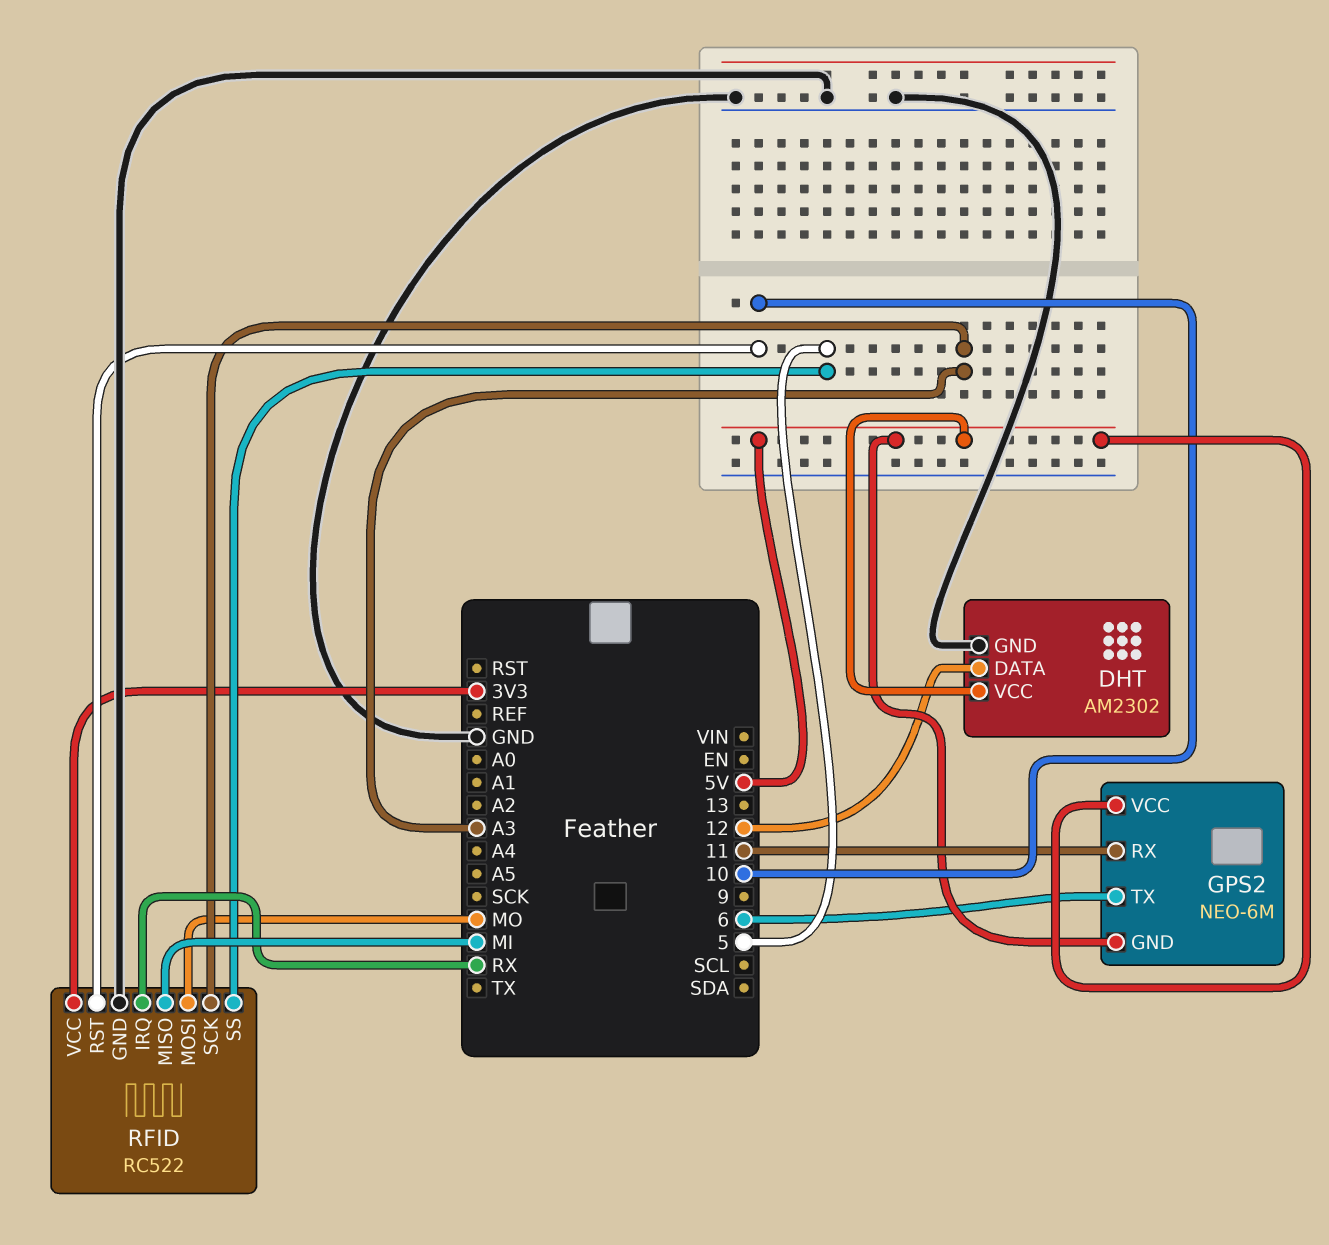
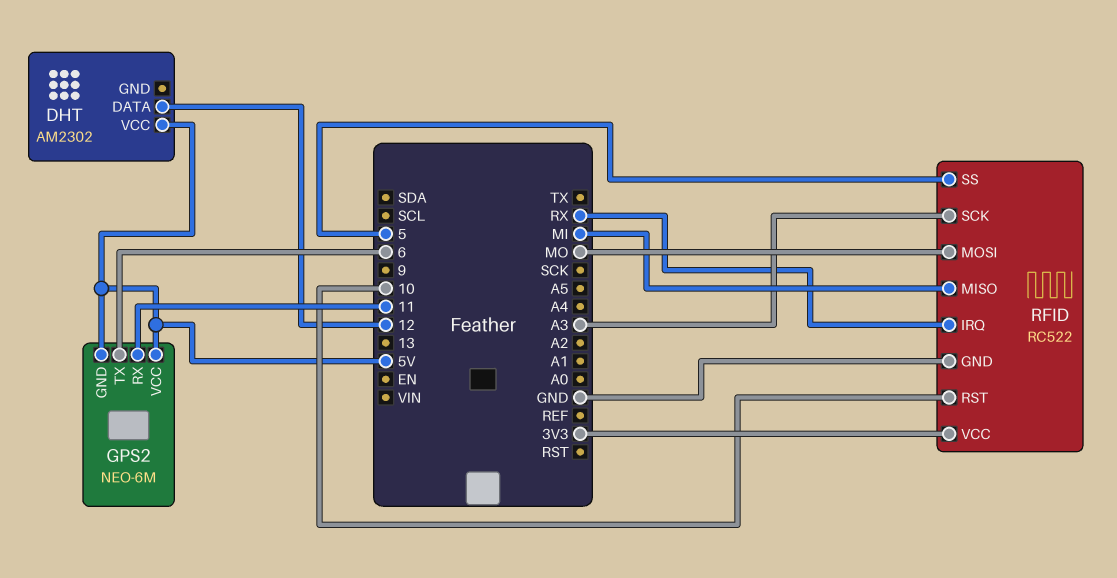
DHT pin GND: GND -> none

